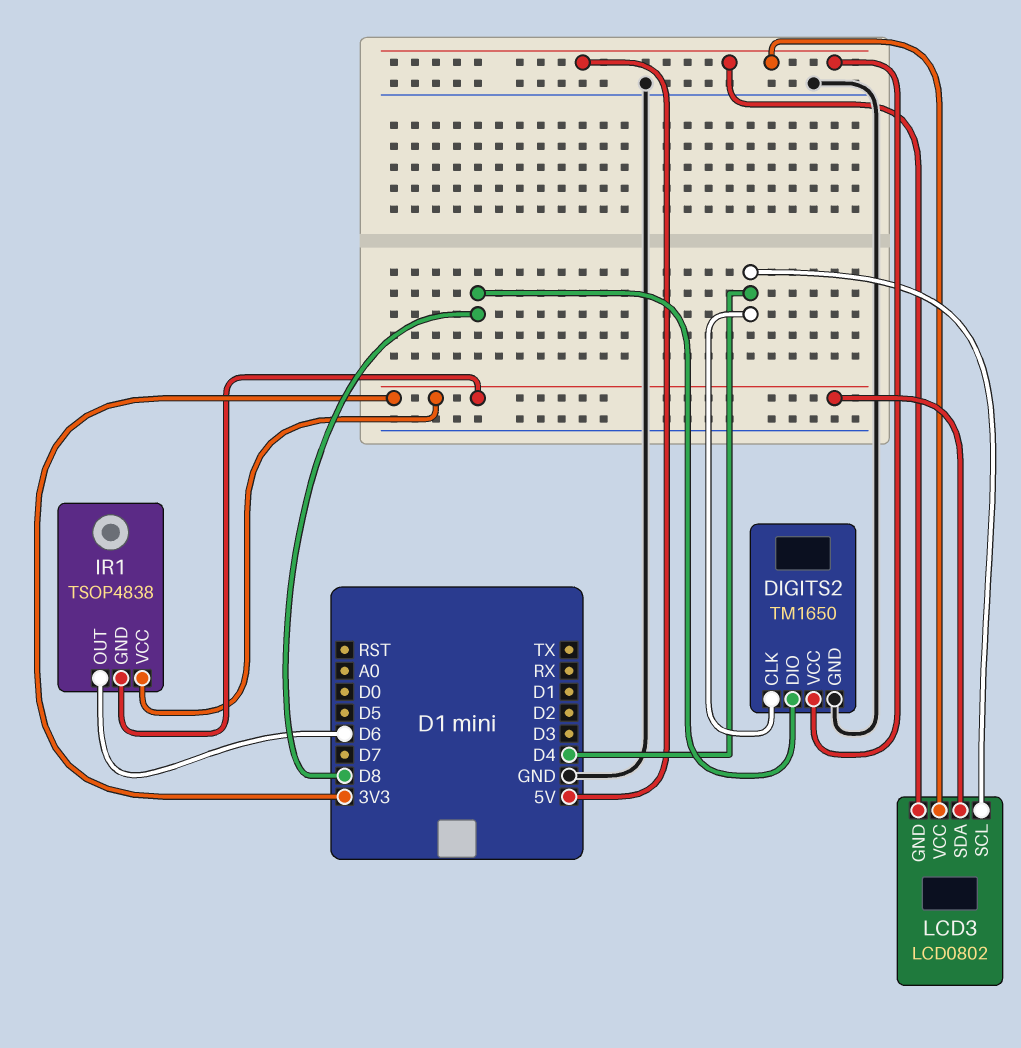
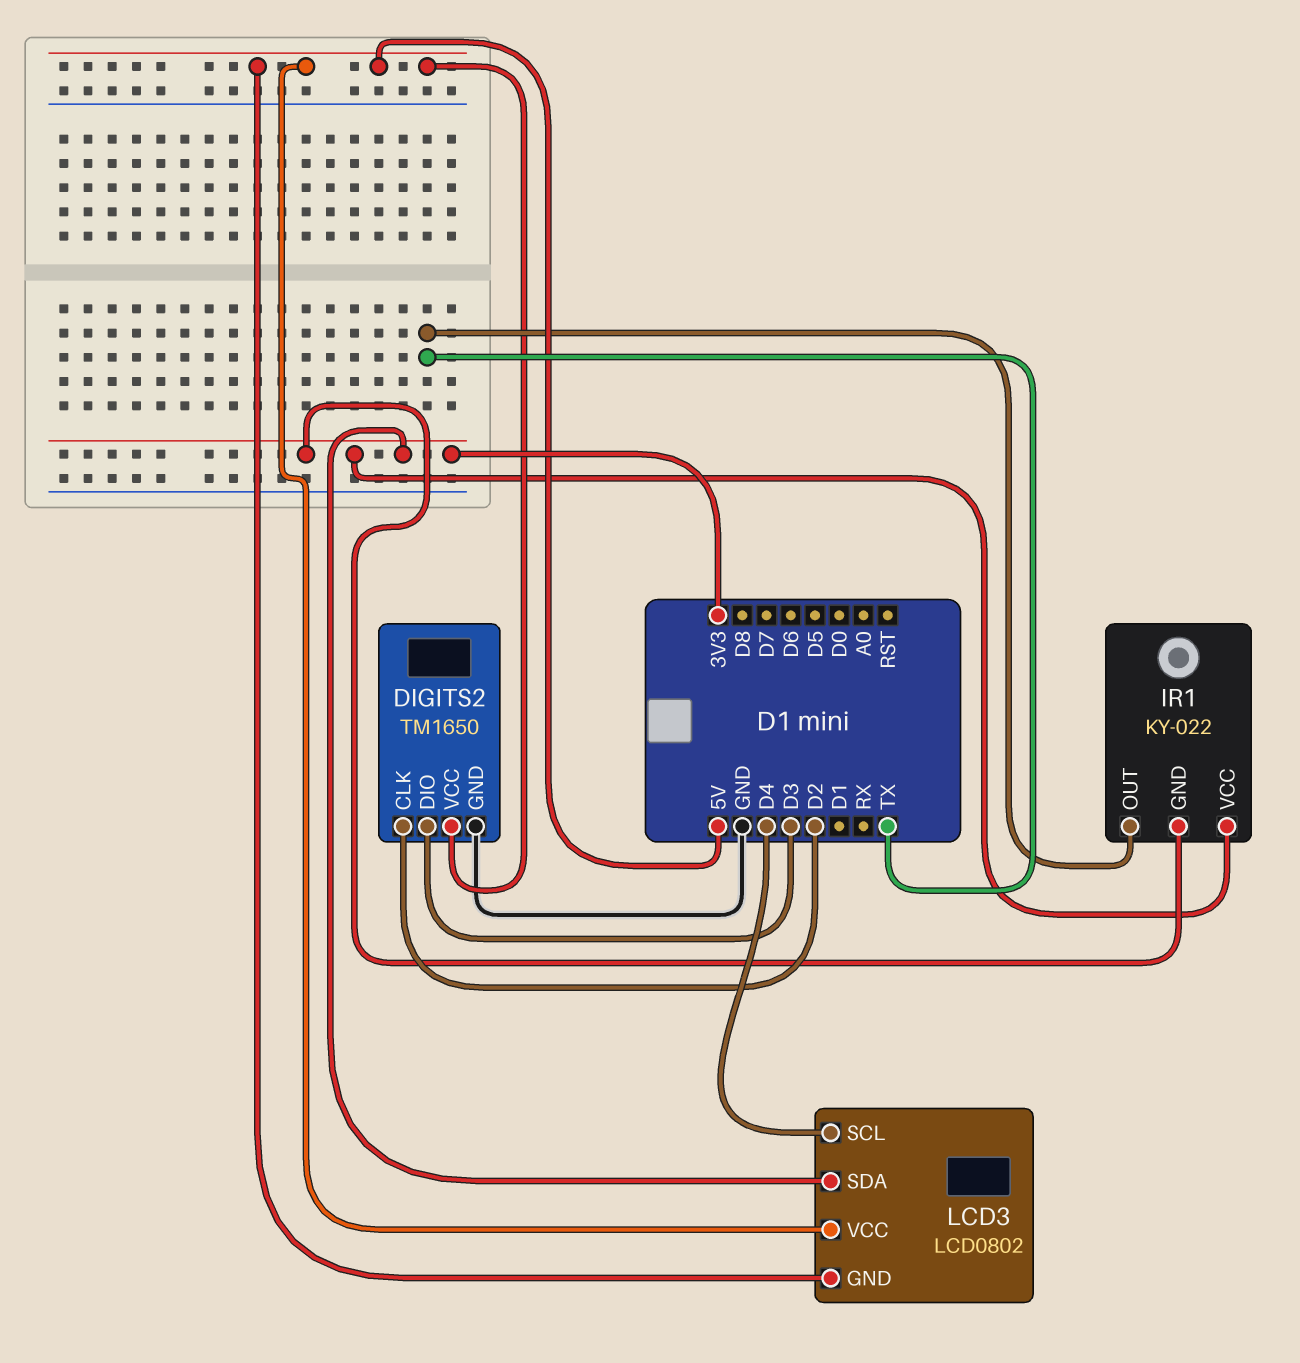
DIGITS2 pin CLK: D4 -> D2
DIGITS2 pin DIO: D8 -> D3
IR1: TSOP4838 -> KY-022
IR1 pin OUT: D6 -> TX

